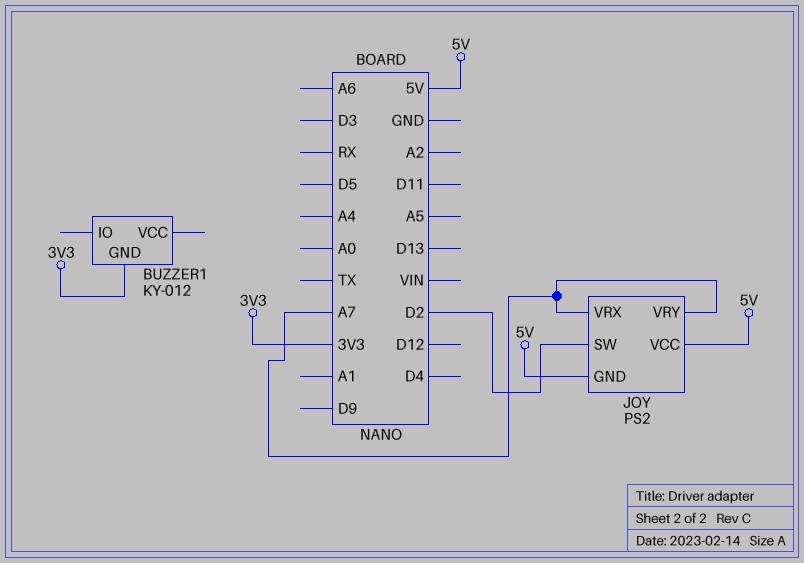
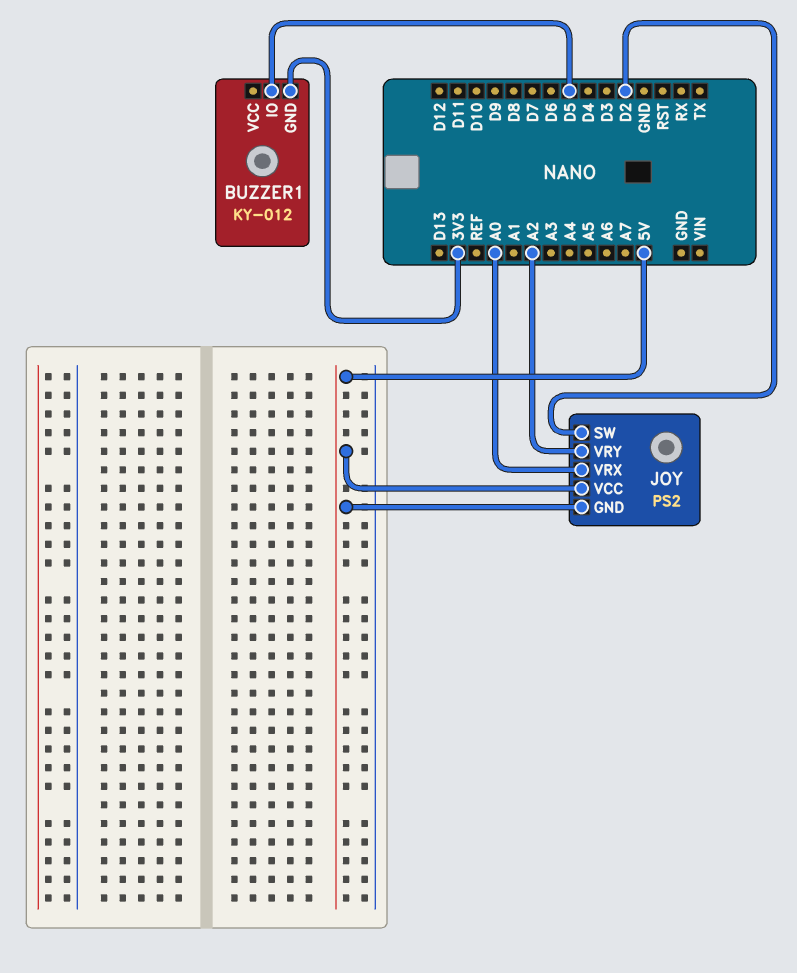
BUZZER1 pin IO: none -> D5
JOY pin VRX: A7 -> A0
JOY pin VRY: A7 -> A2

